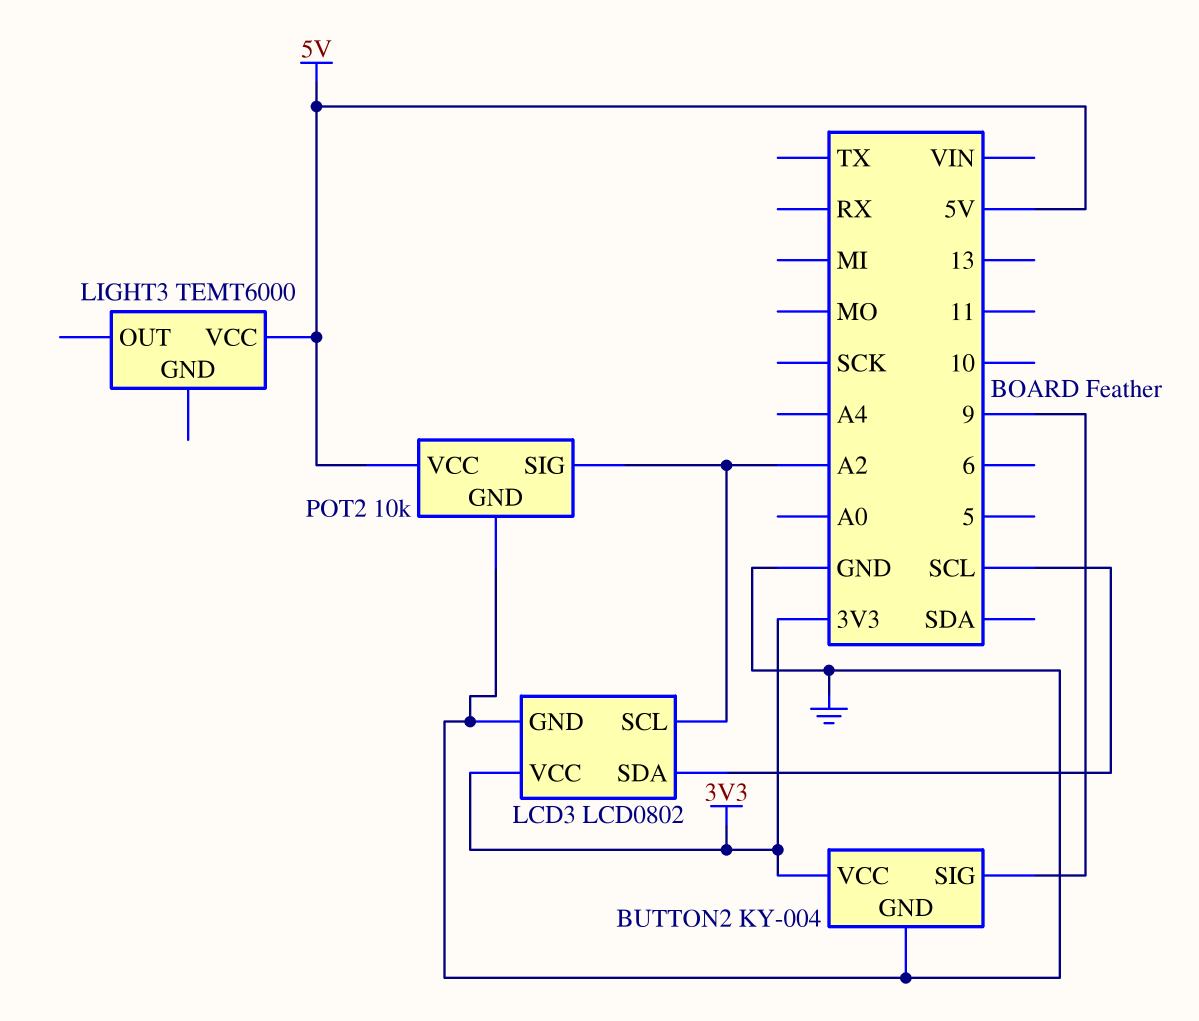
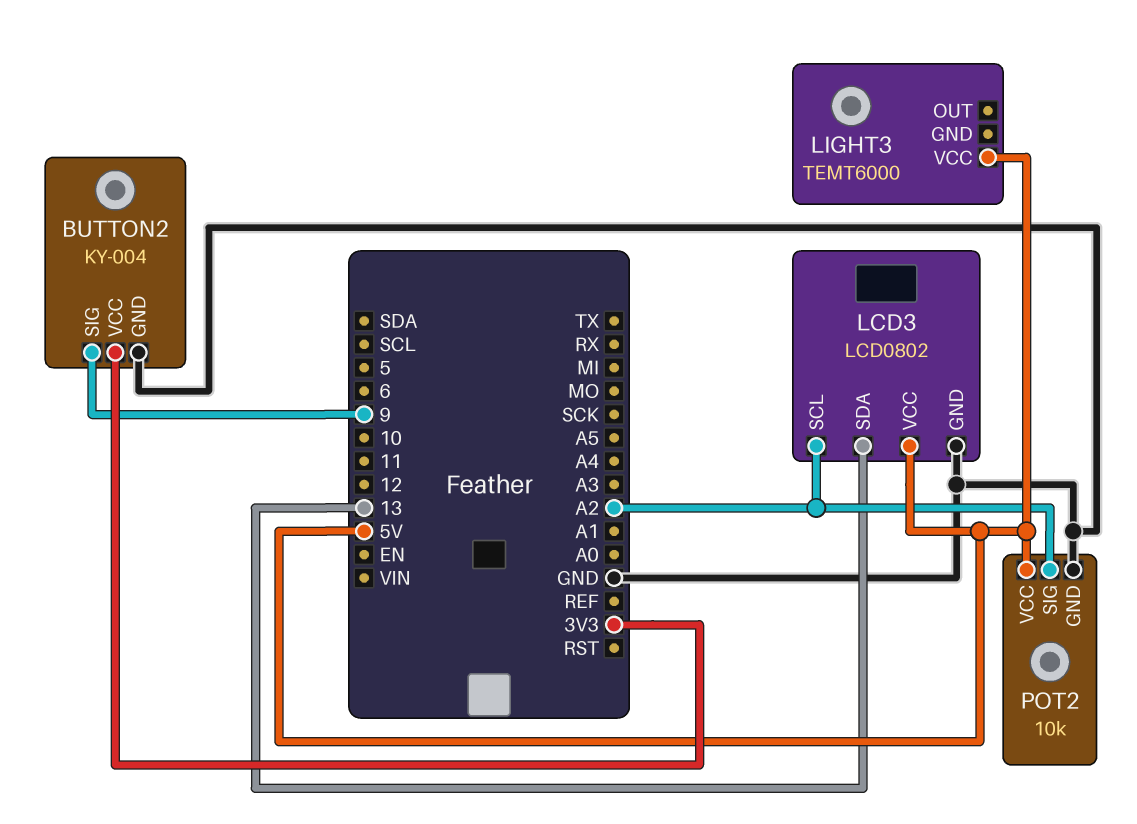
LCD3 pin SDA: SCL -> 13
LCD3 pin VCC: 3V3 -> 5V

